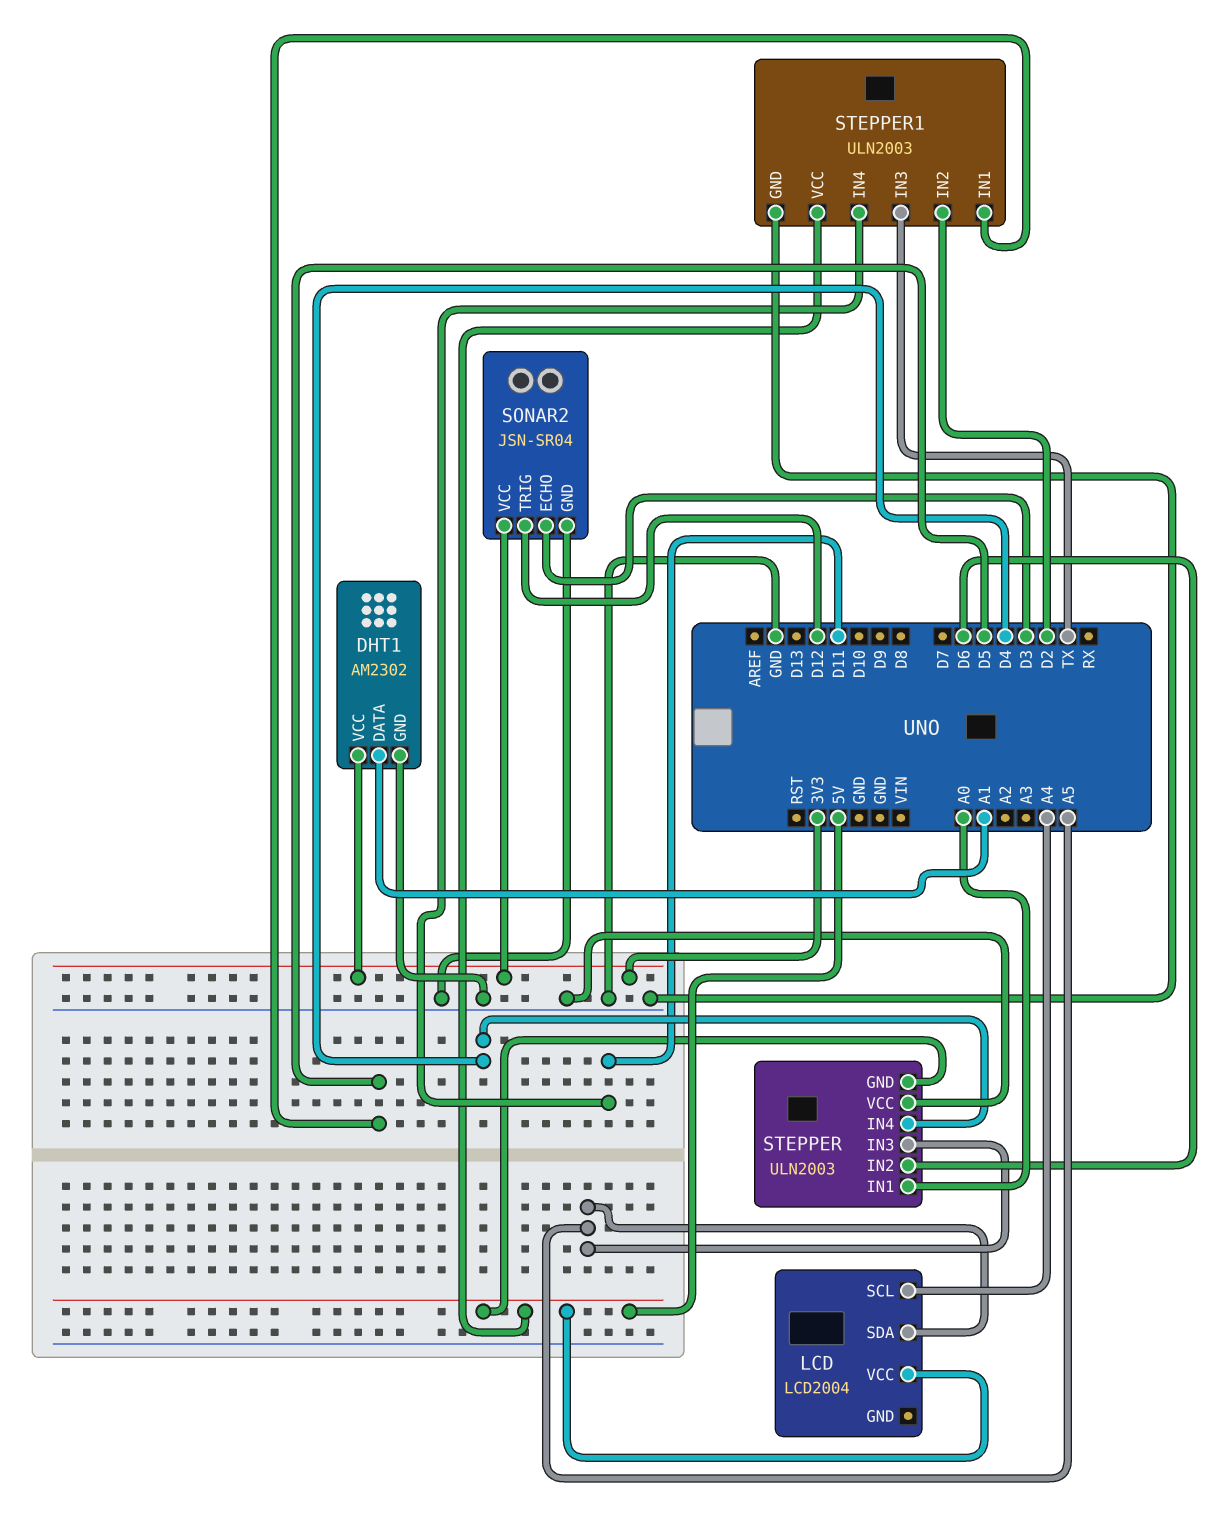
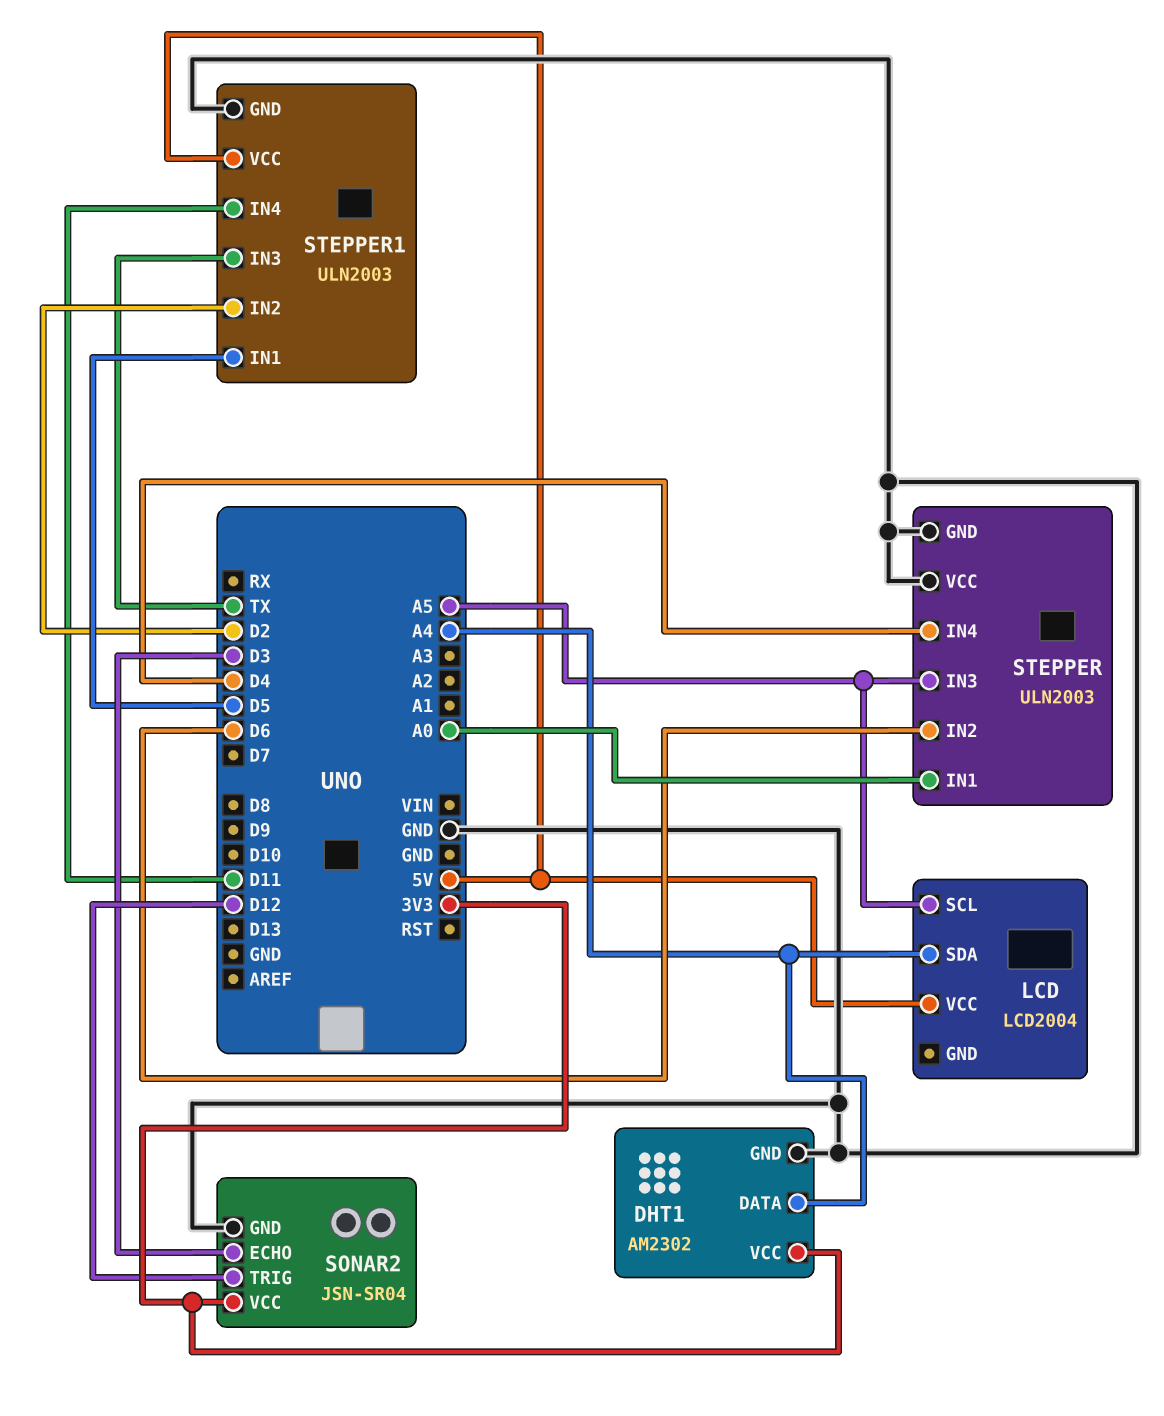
DHT1 pin DATA: A1 -> A4
LCD pin SCL: A4 -> A5
LCD pin SDA: A5 -> A4
STEPPER pin GND: 5V -> GND

